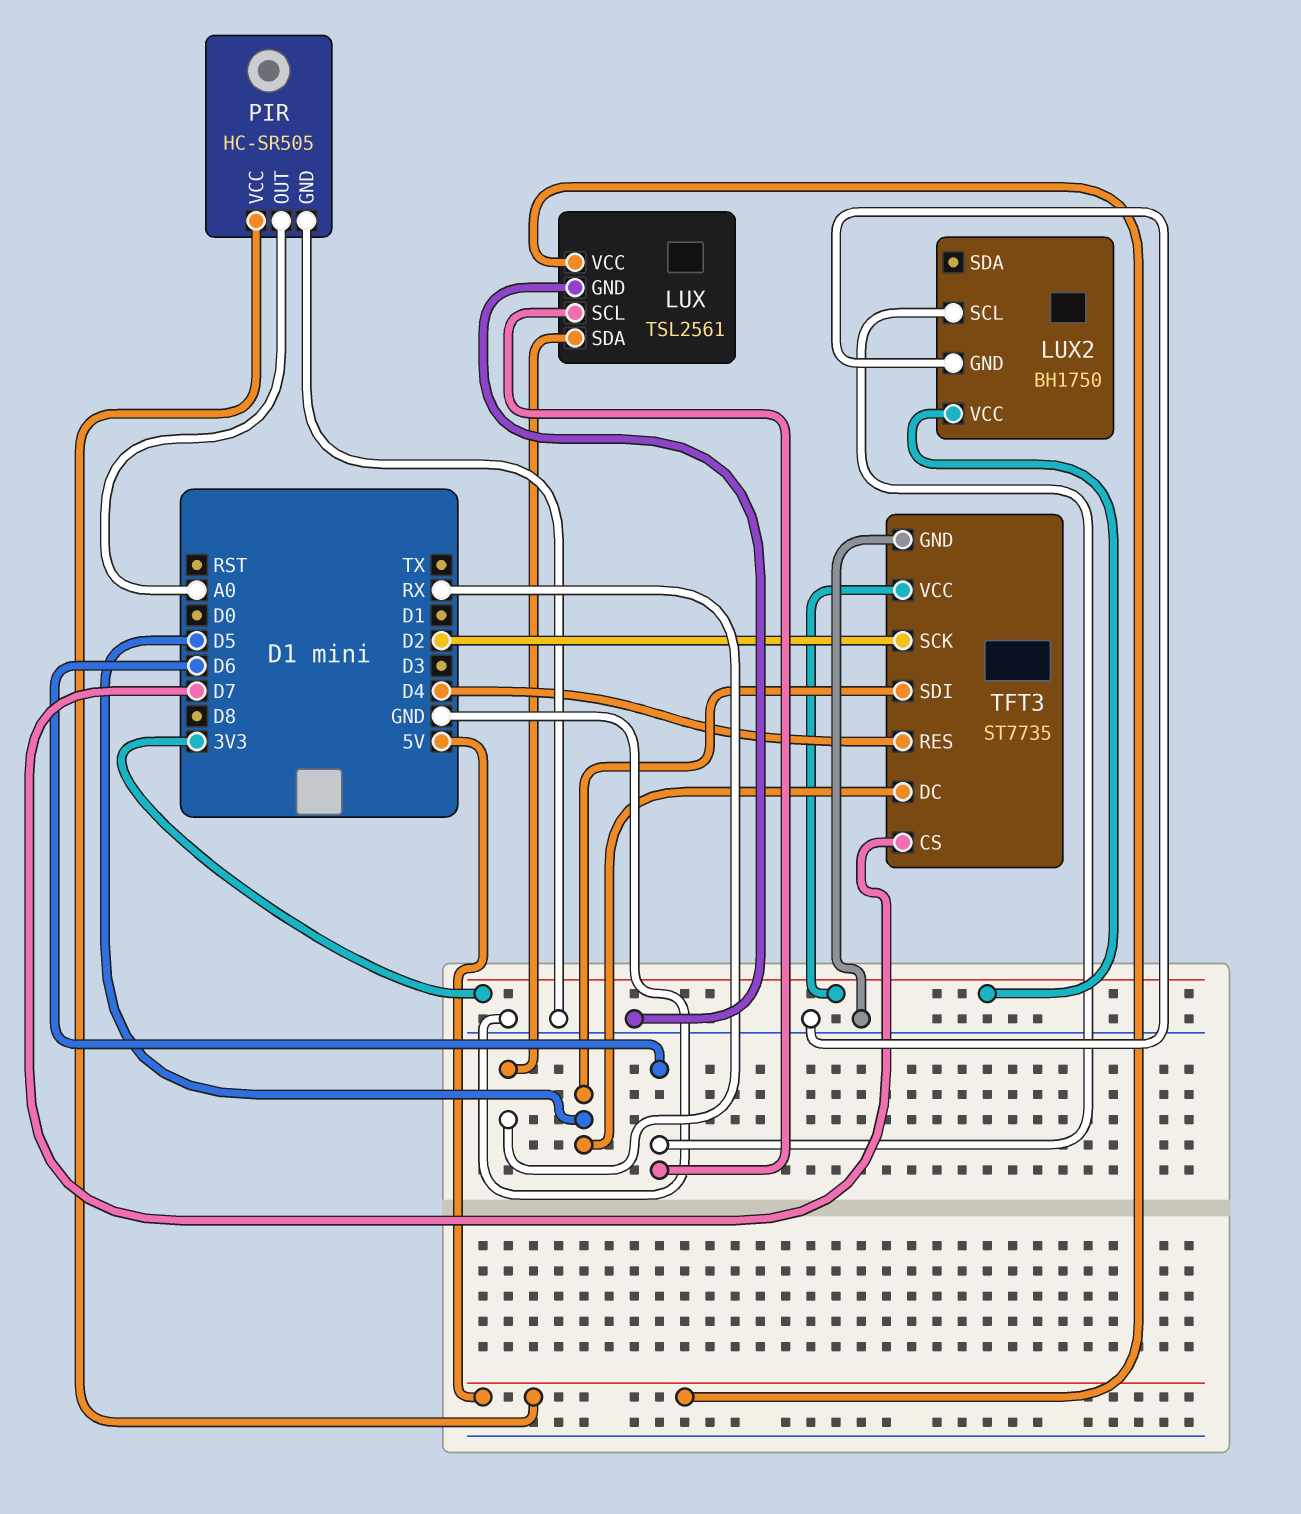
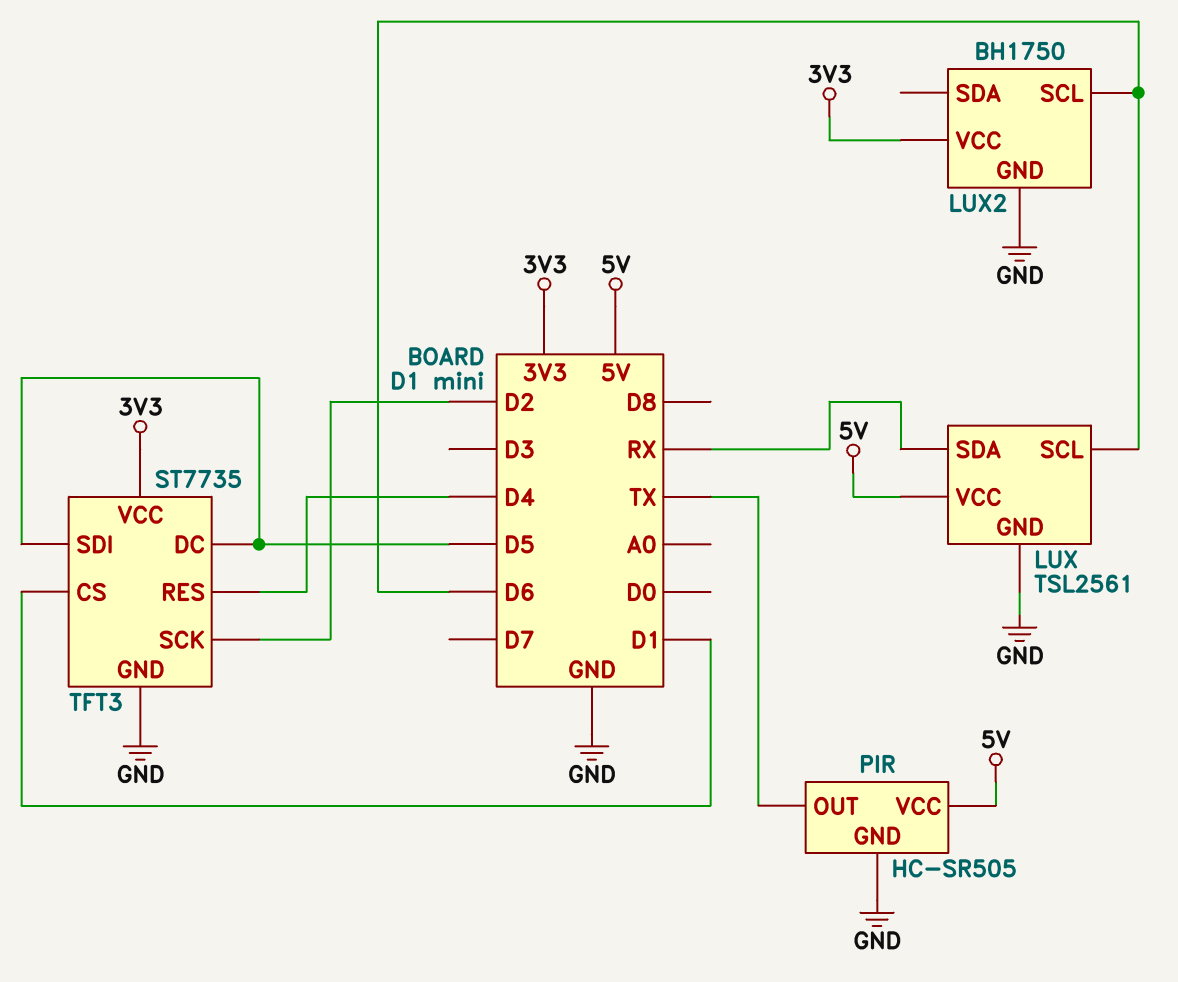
PIR pin OUT: A0 -> TX
TFT3 pin CS: D7 -> D1

